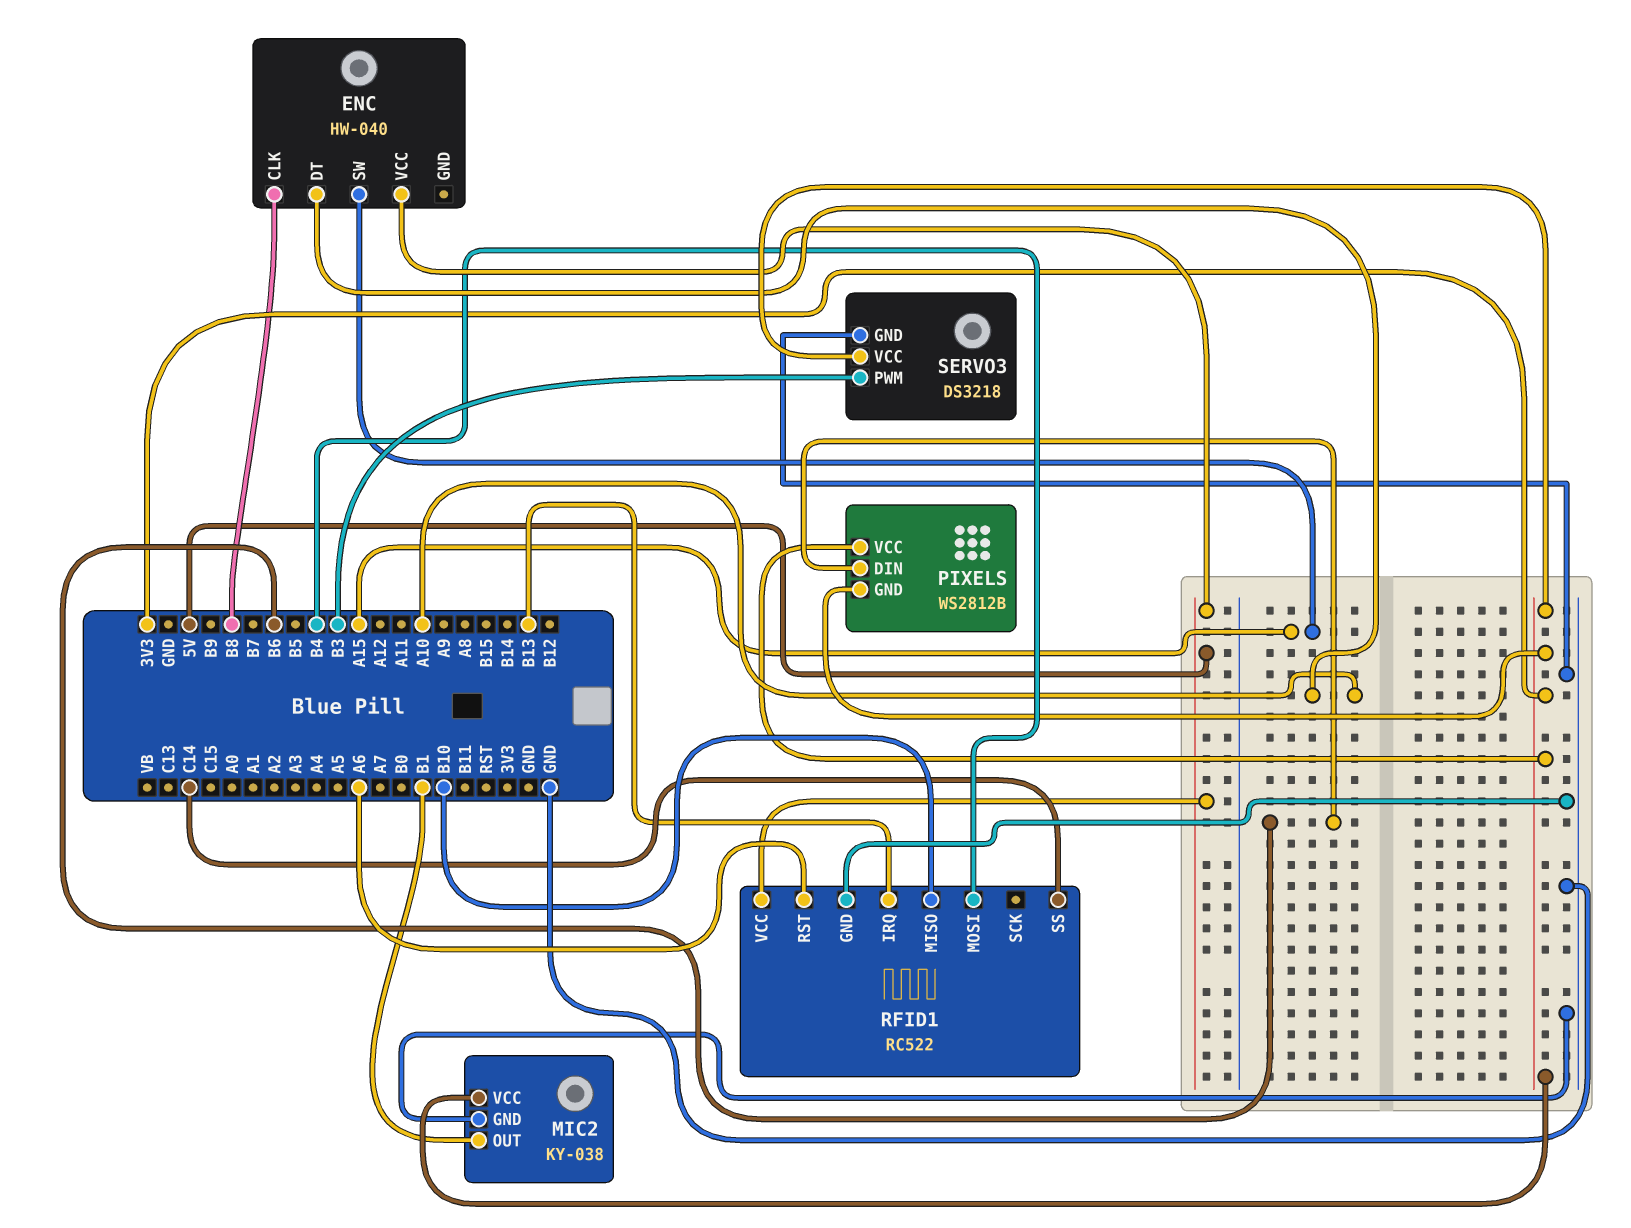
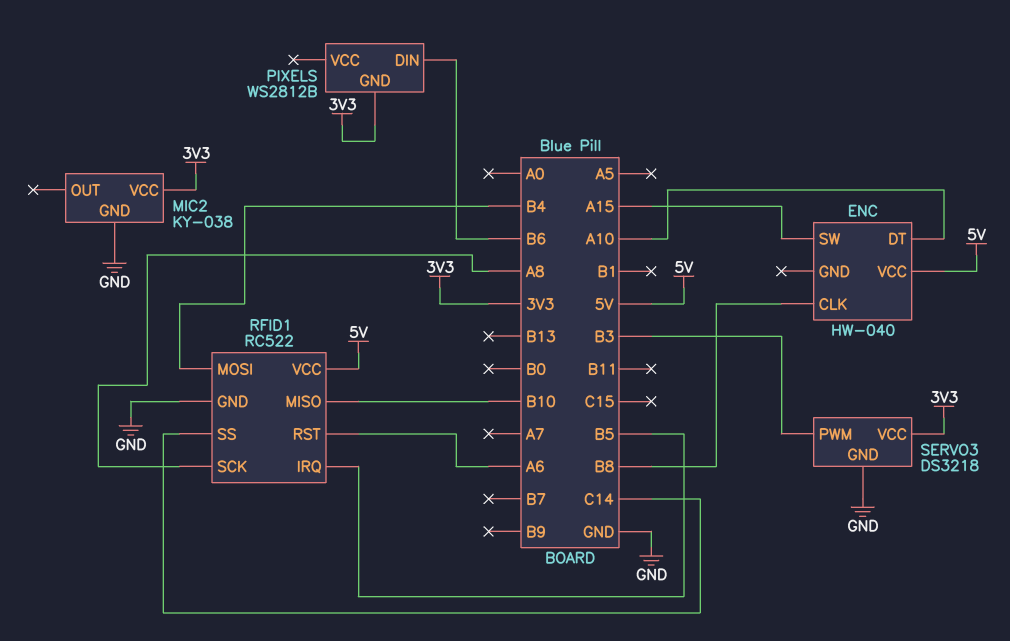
MIC2 pin OUT: B1 -> none
PIXELS pin VCC: 3V3 -> none
RFID1 pin IRQ: B13 -> B5
RFID1 pin SCK: none -> A8

